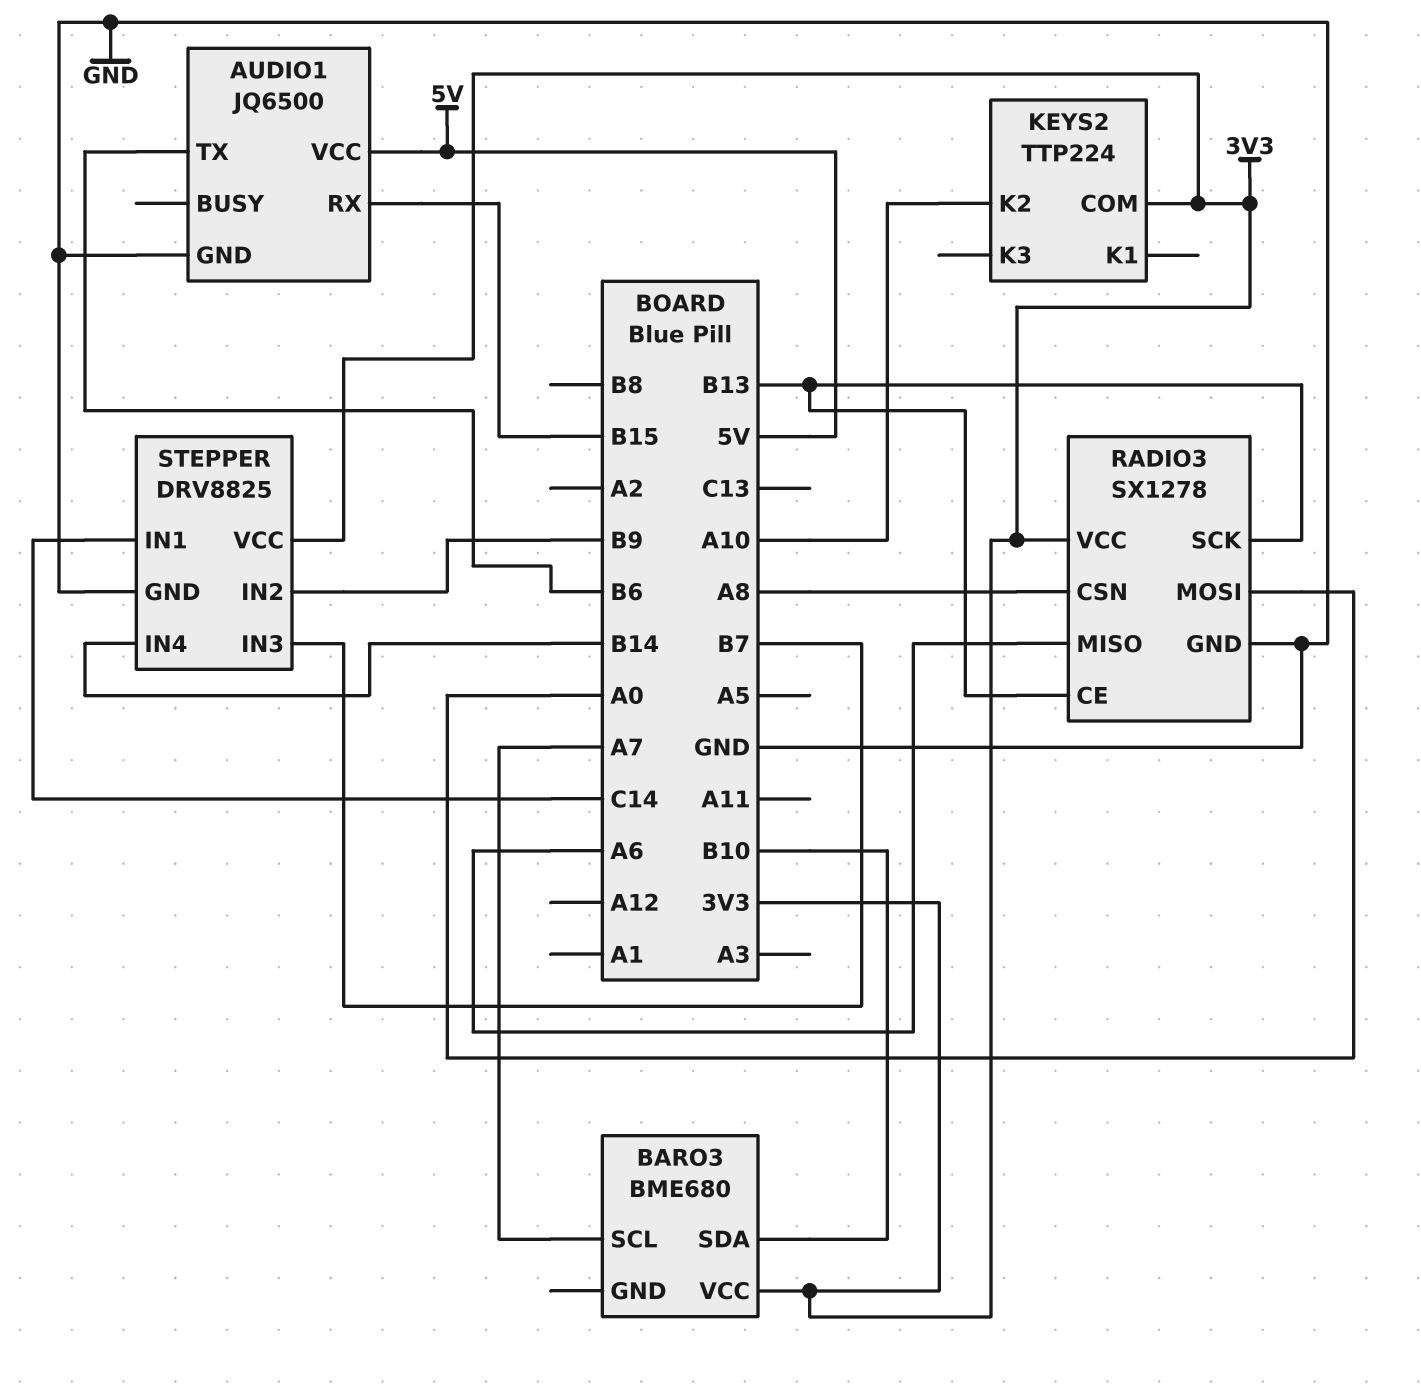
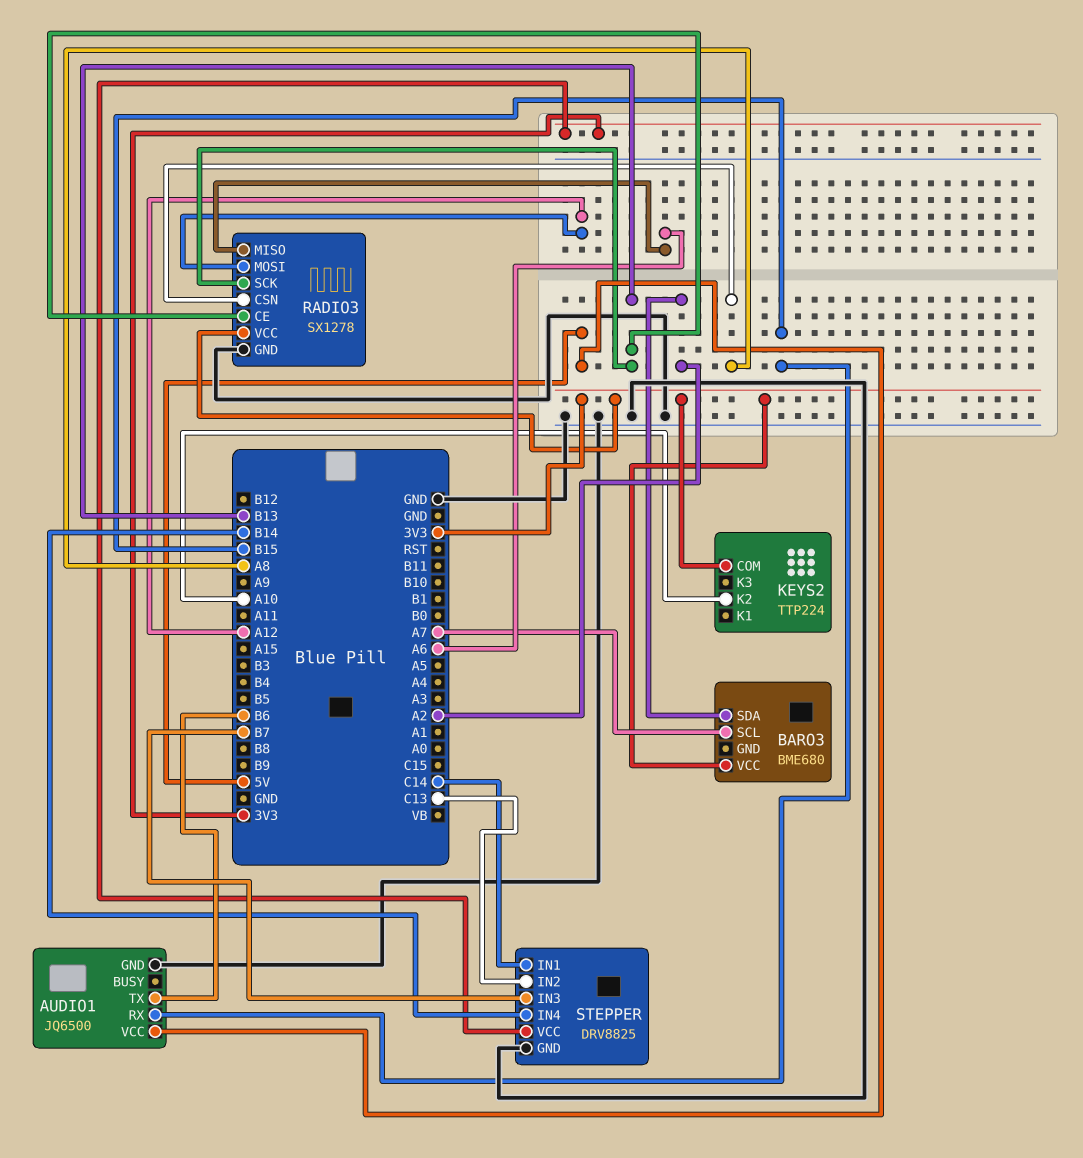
BARO3 pin SDA: B10 -> A2
RADIO3 pin MOSI: A0 -> A12
STEPPER pin IN2: B9 -> C13

